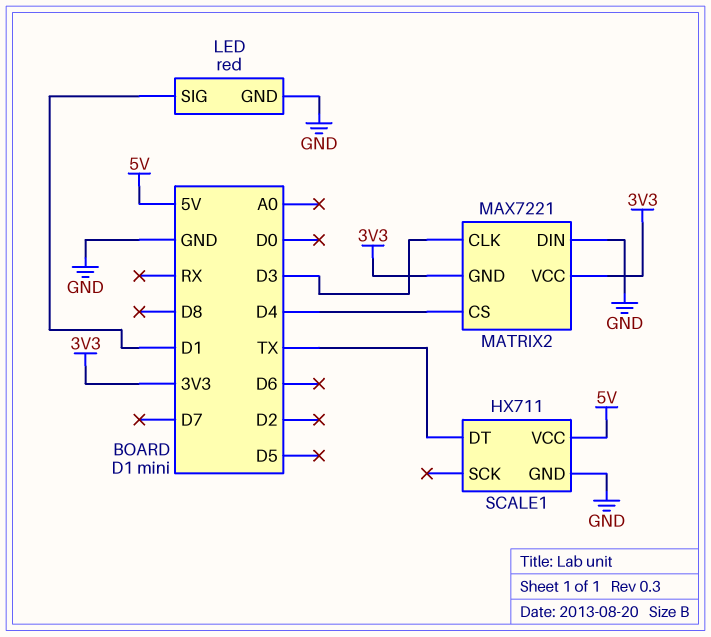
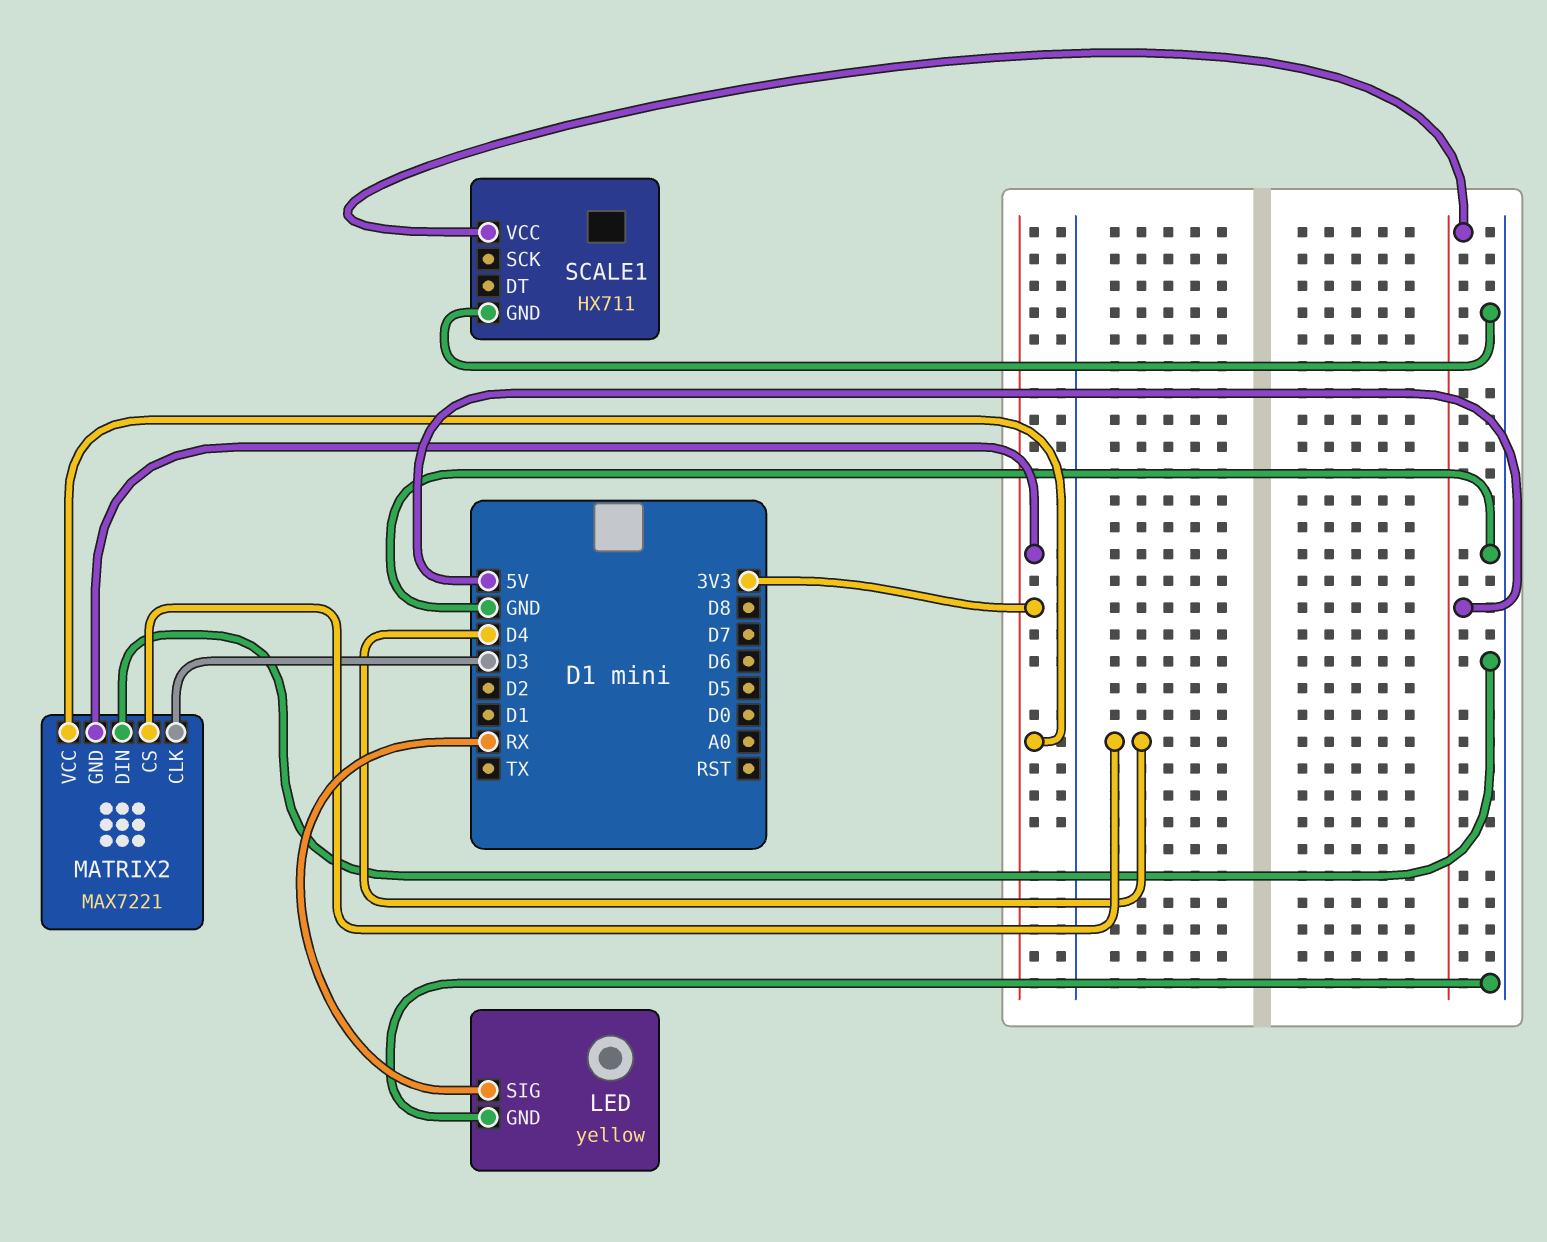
LED: red -> yellow
LED pin SIG: D1 -> RX
SCALE1 pin DT: TX -> none

